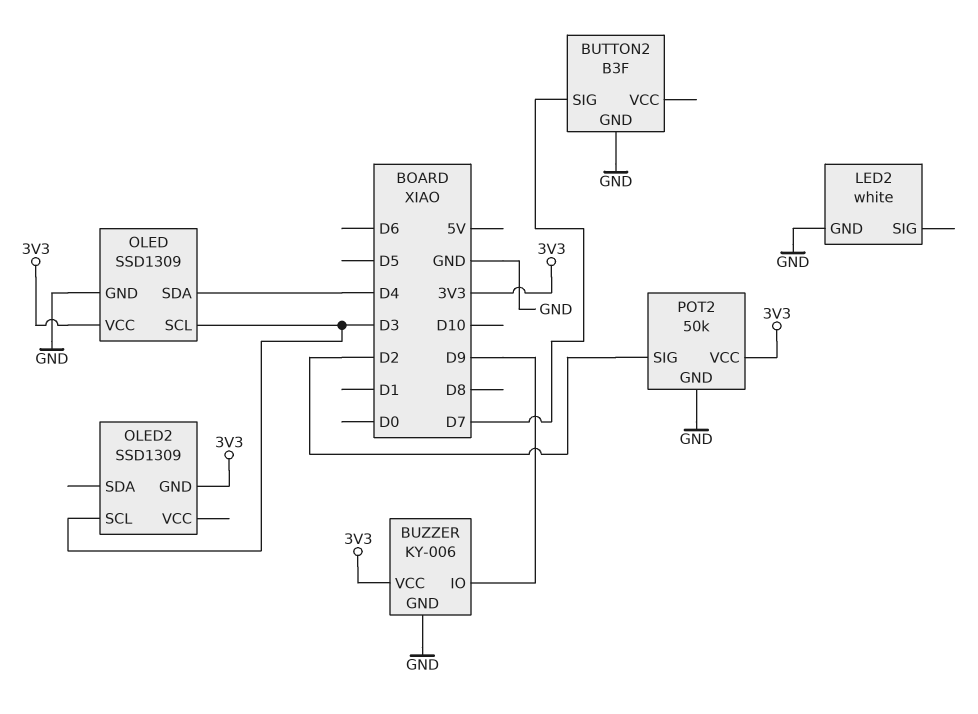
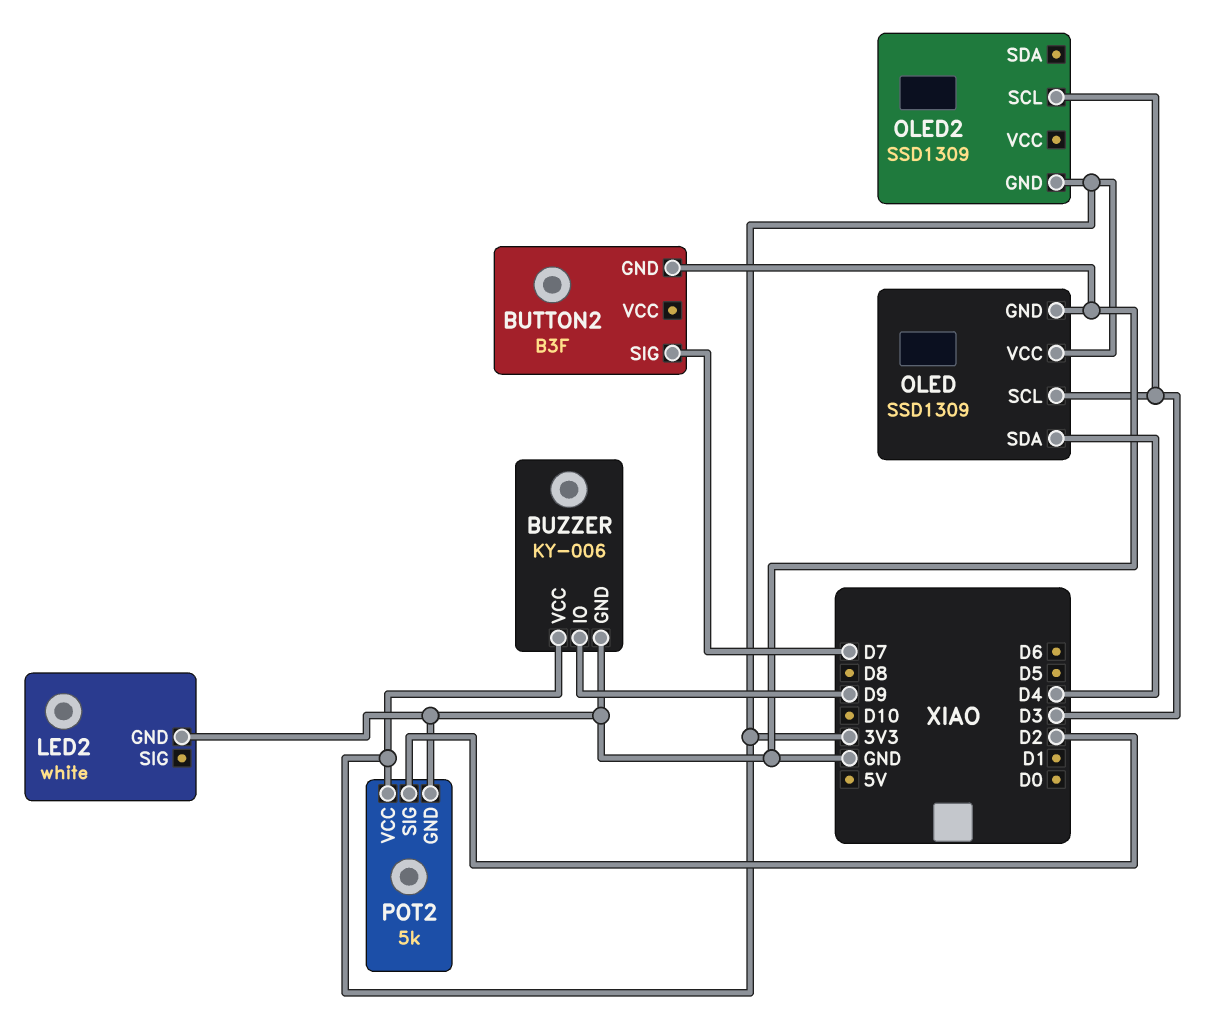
POT2: 50k -> 5k

